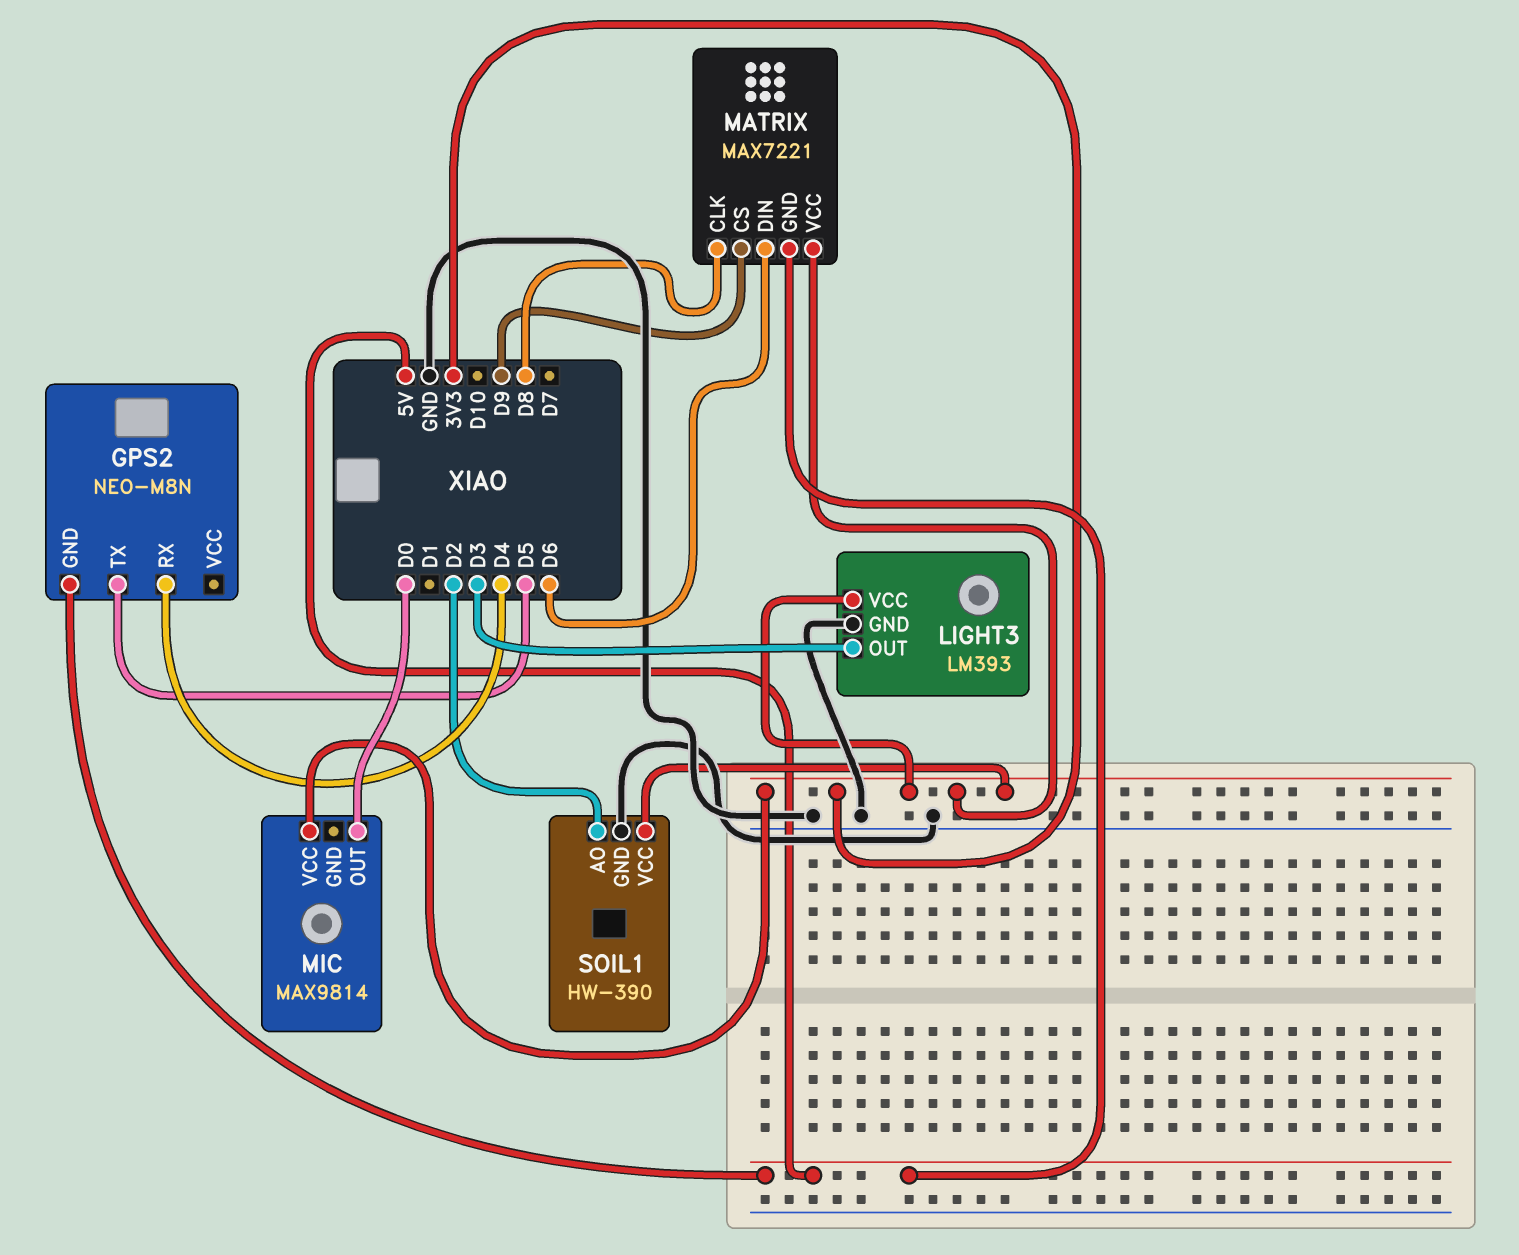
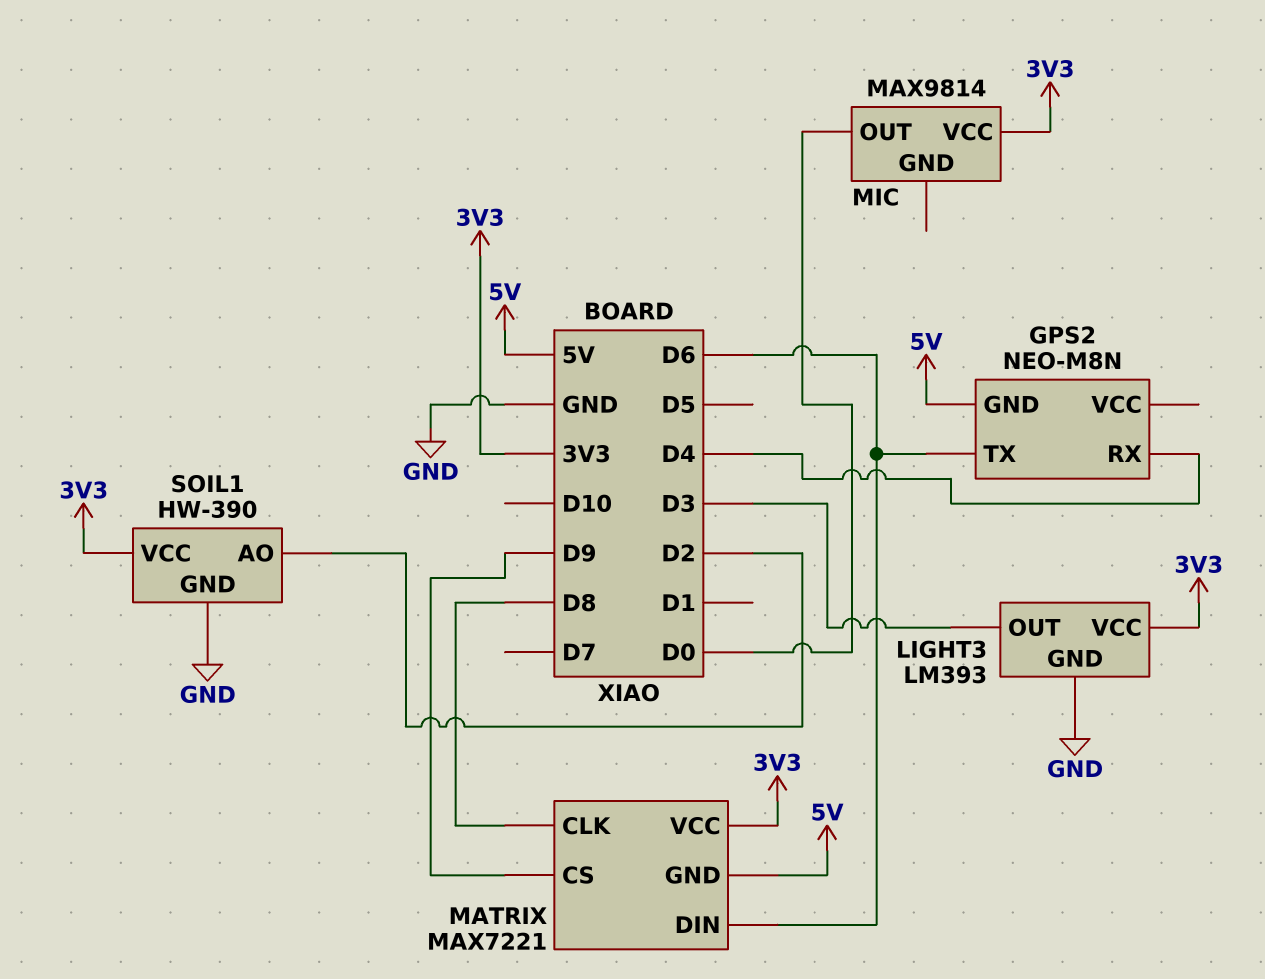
GPS2 pin TX: D5 -> D6

